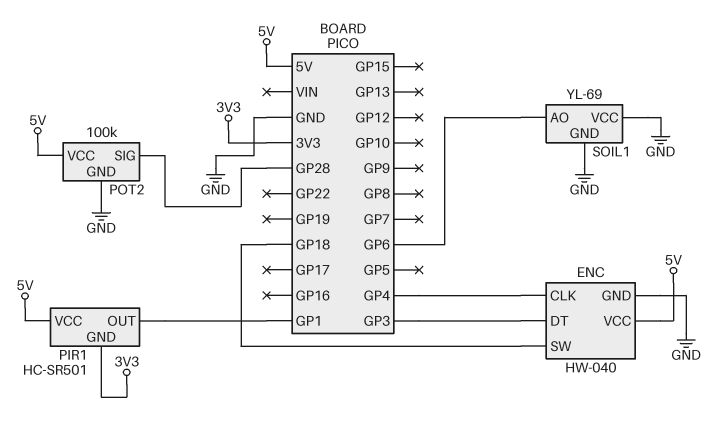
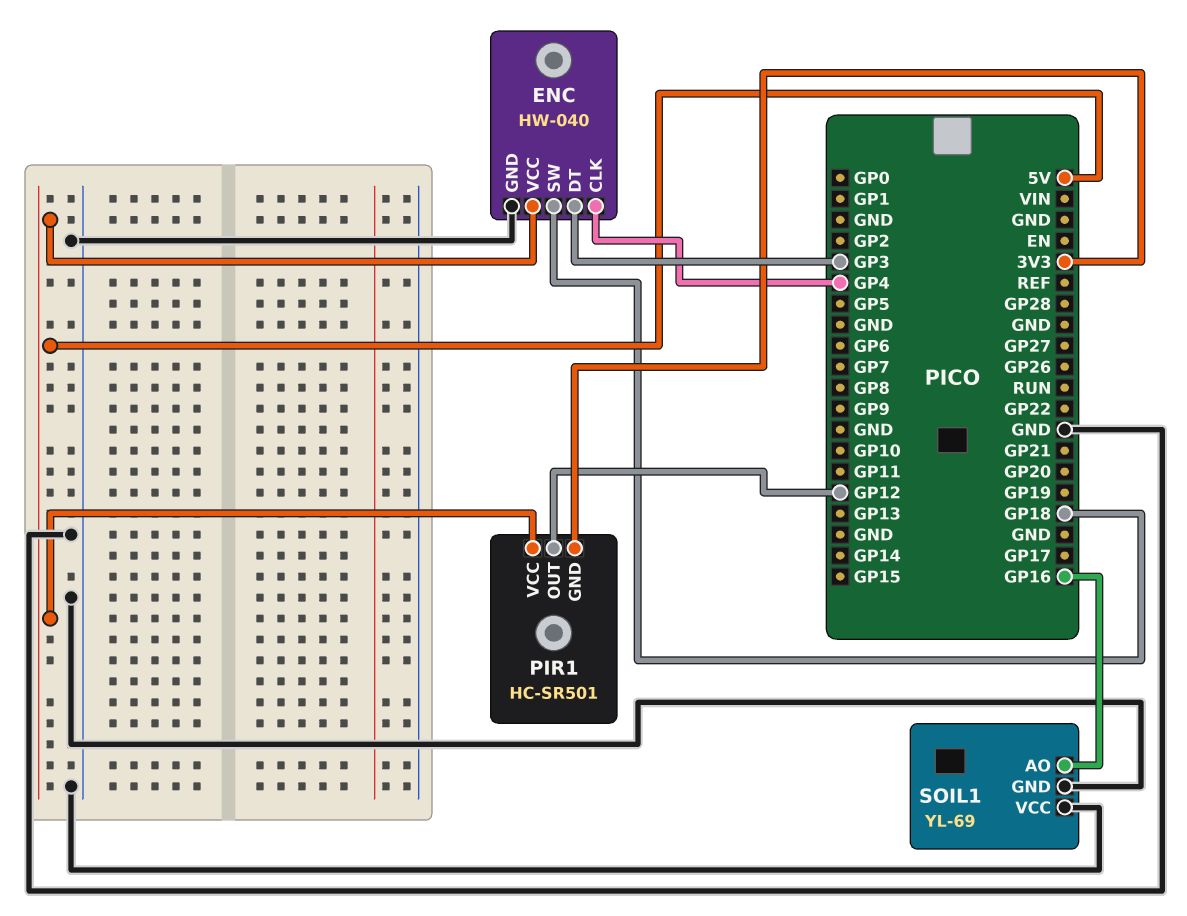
PIR1 pin OUT: GP1 -> GP12
POT2: 100k -> none
POT2 pin GND: GND -> none
POT2 pin SIG: GP28 -> none
POT2 pin VCC: 5V -> none
SOIL1 pin AO: GP6 -> GP16

